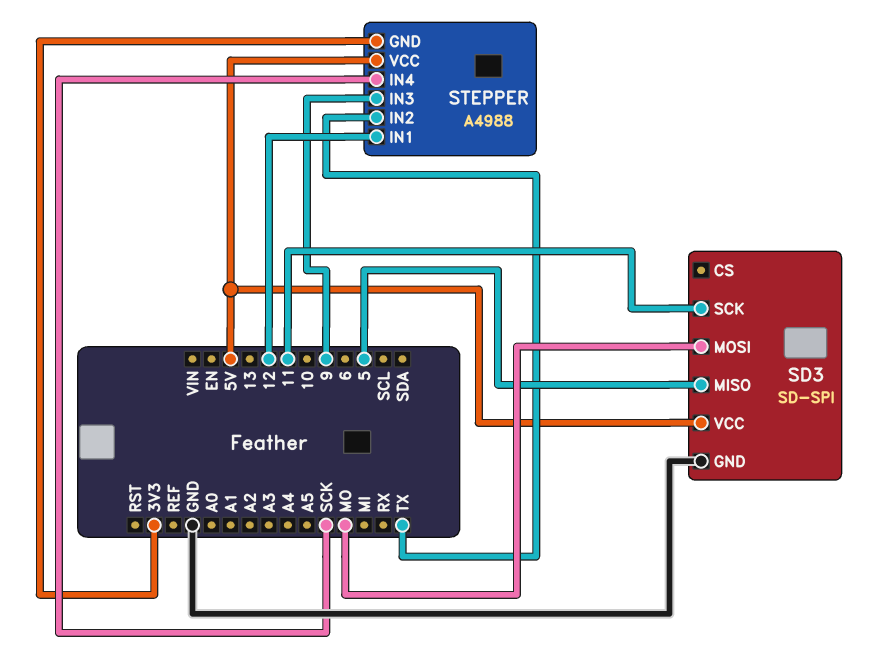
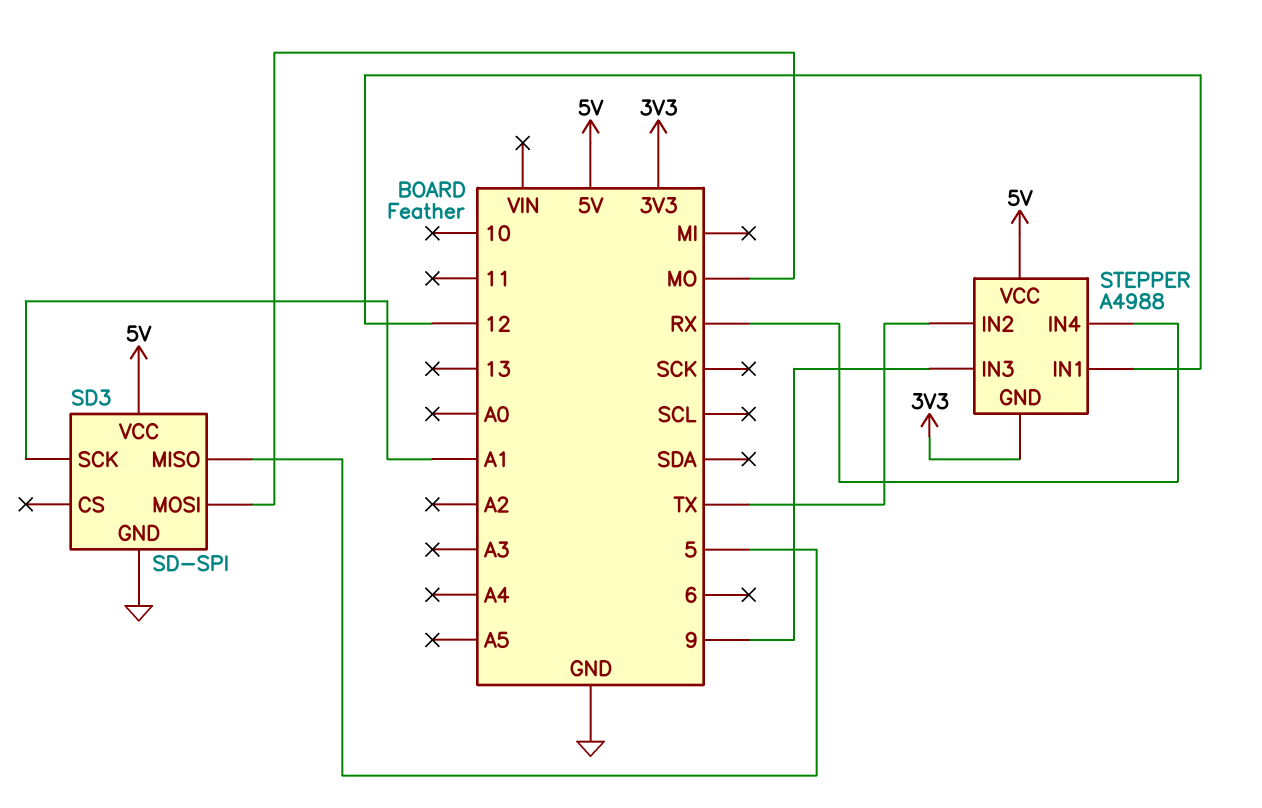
SD3 pin SCK: 11 -> A1
STEPPER pin IN4: SCK -> RX

